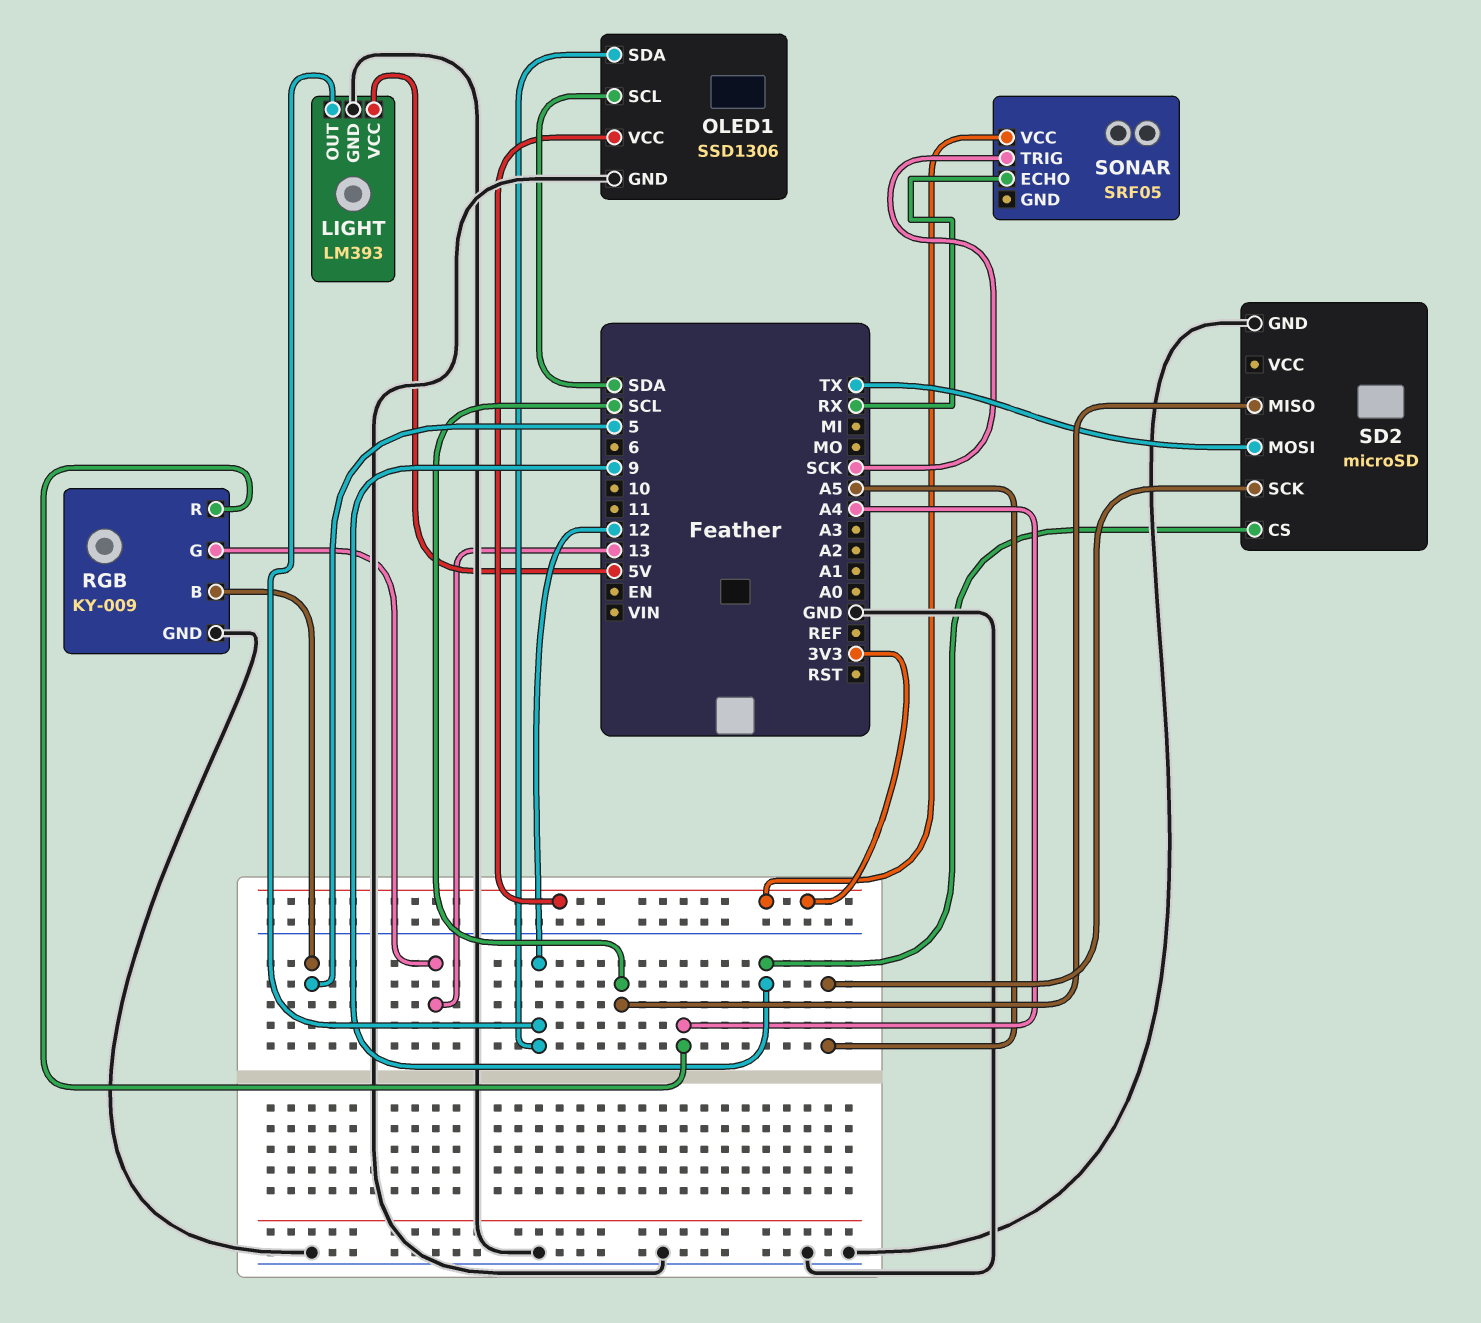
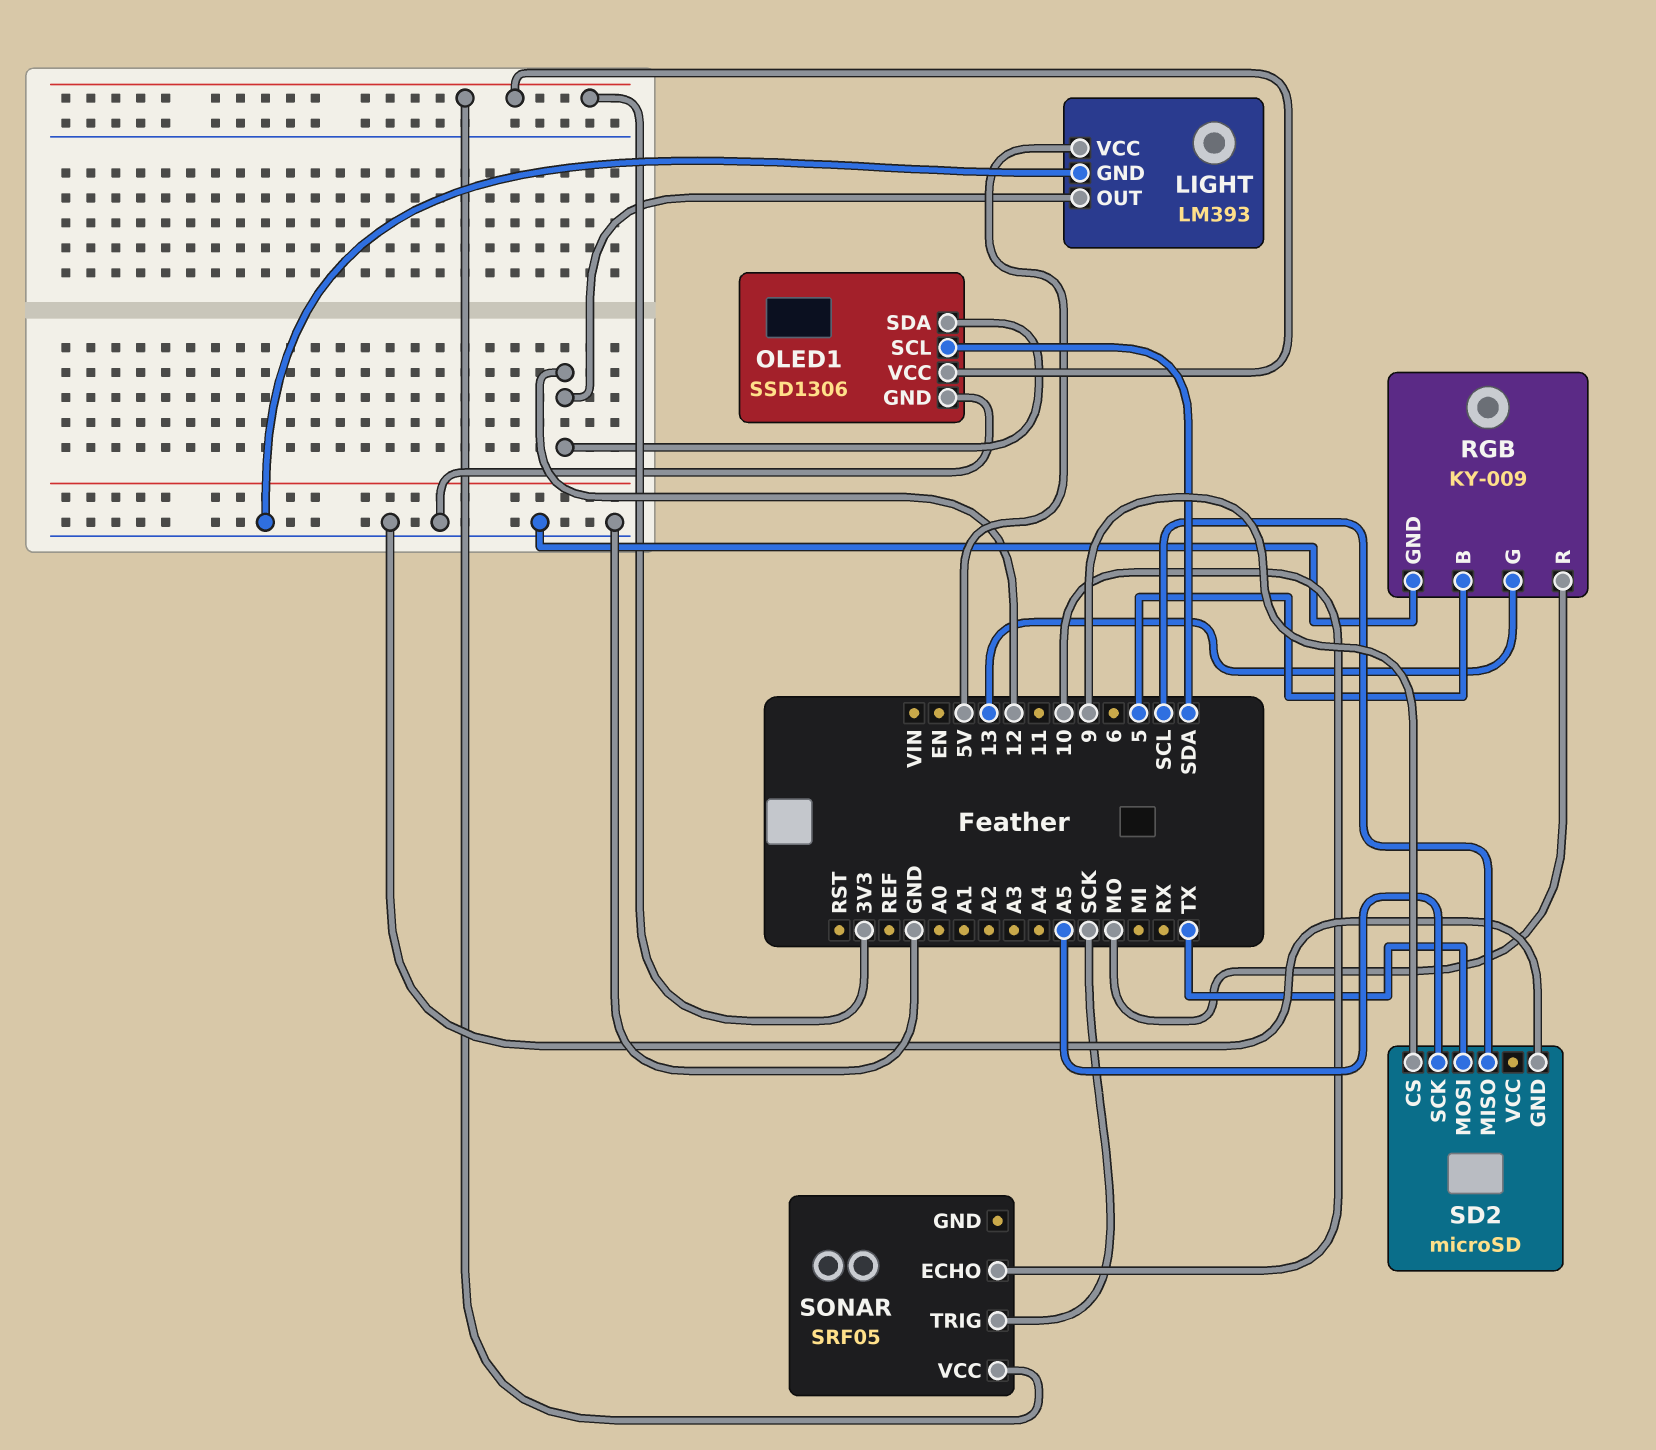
RGB pin R: A4 -> MO
SONAR pin ECHO: RX -> 10

